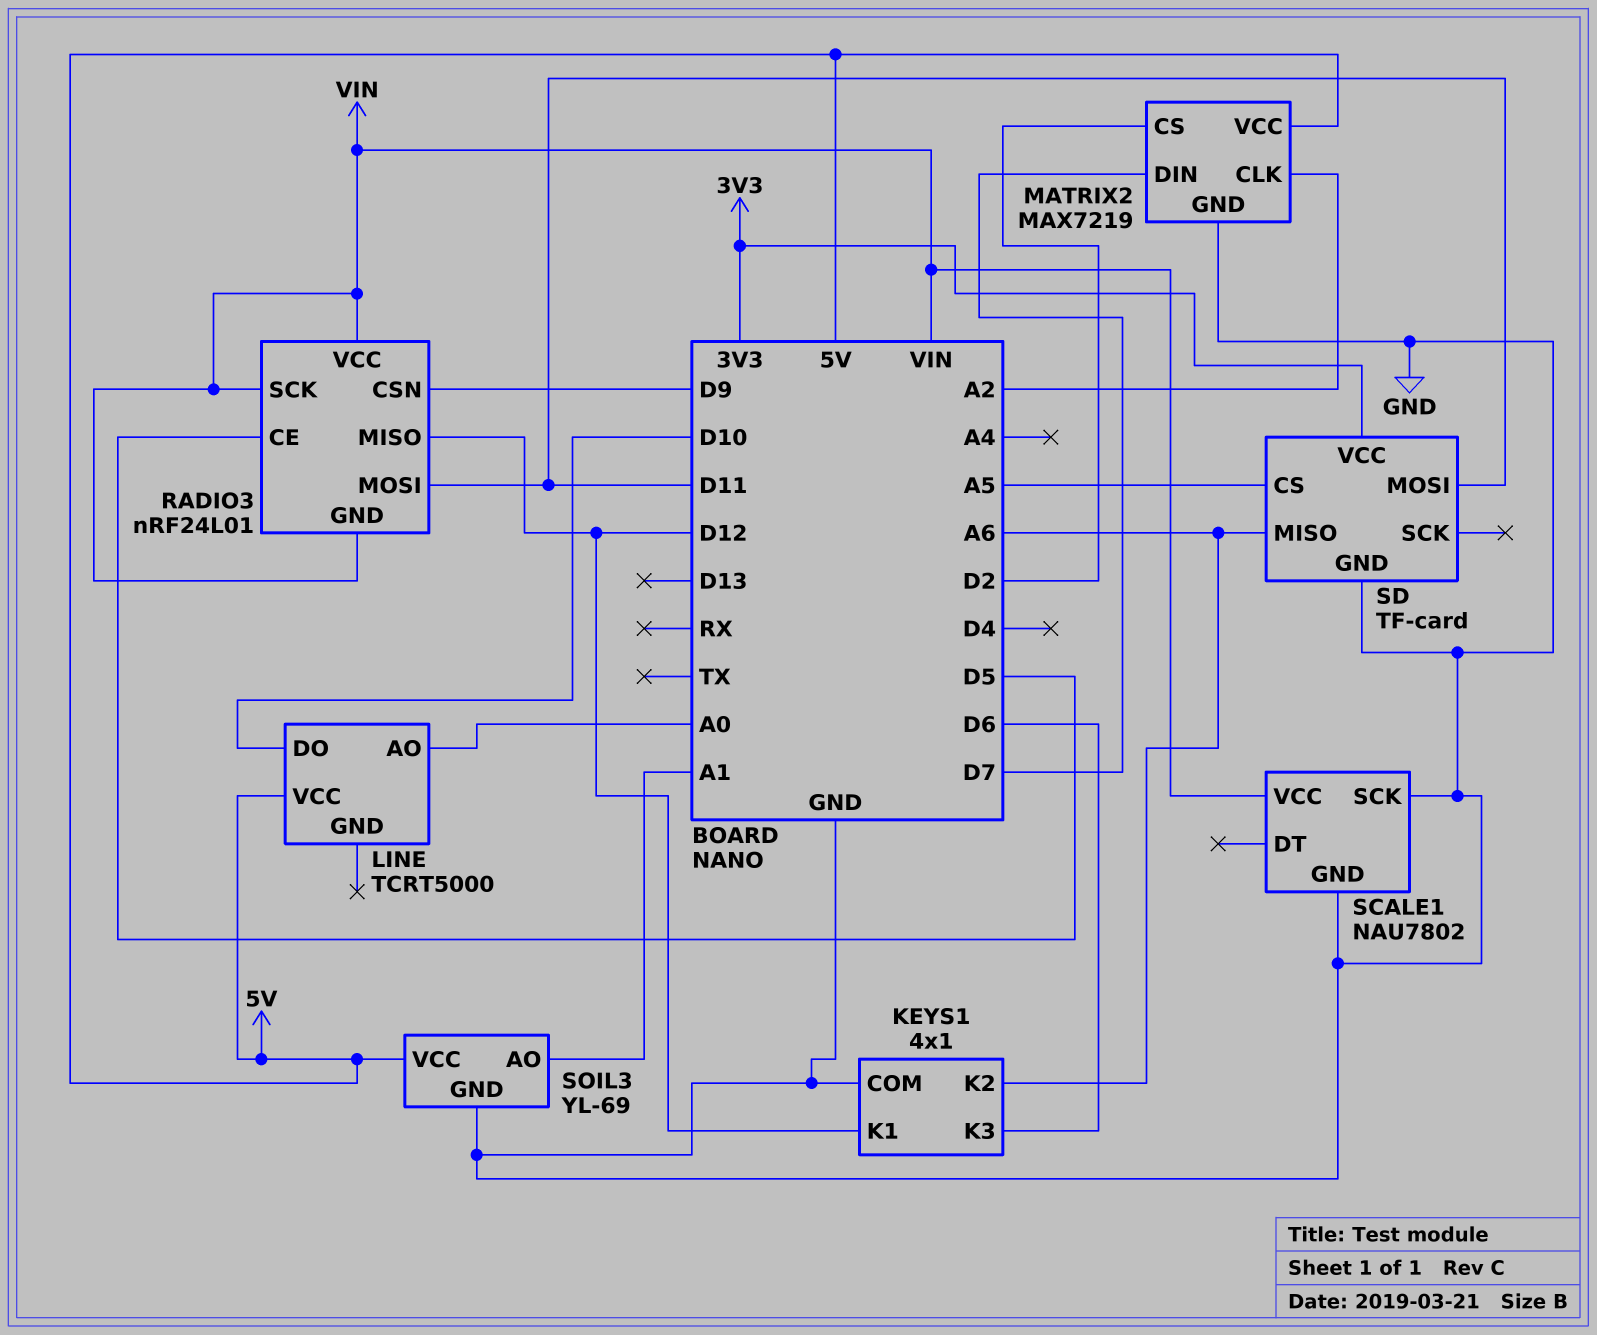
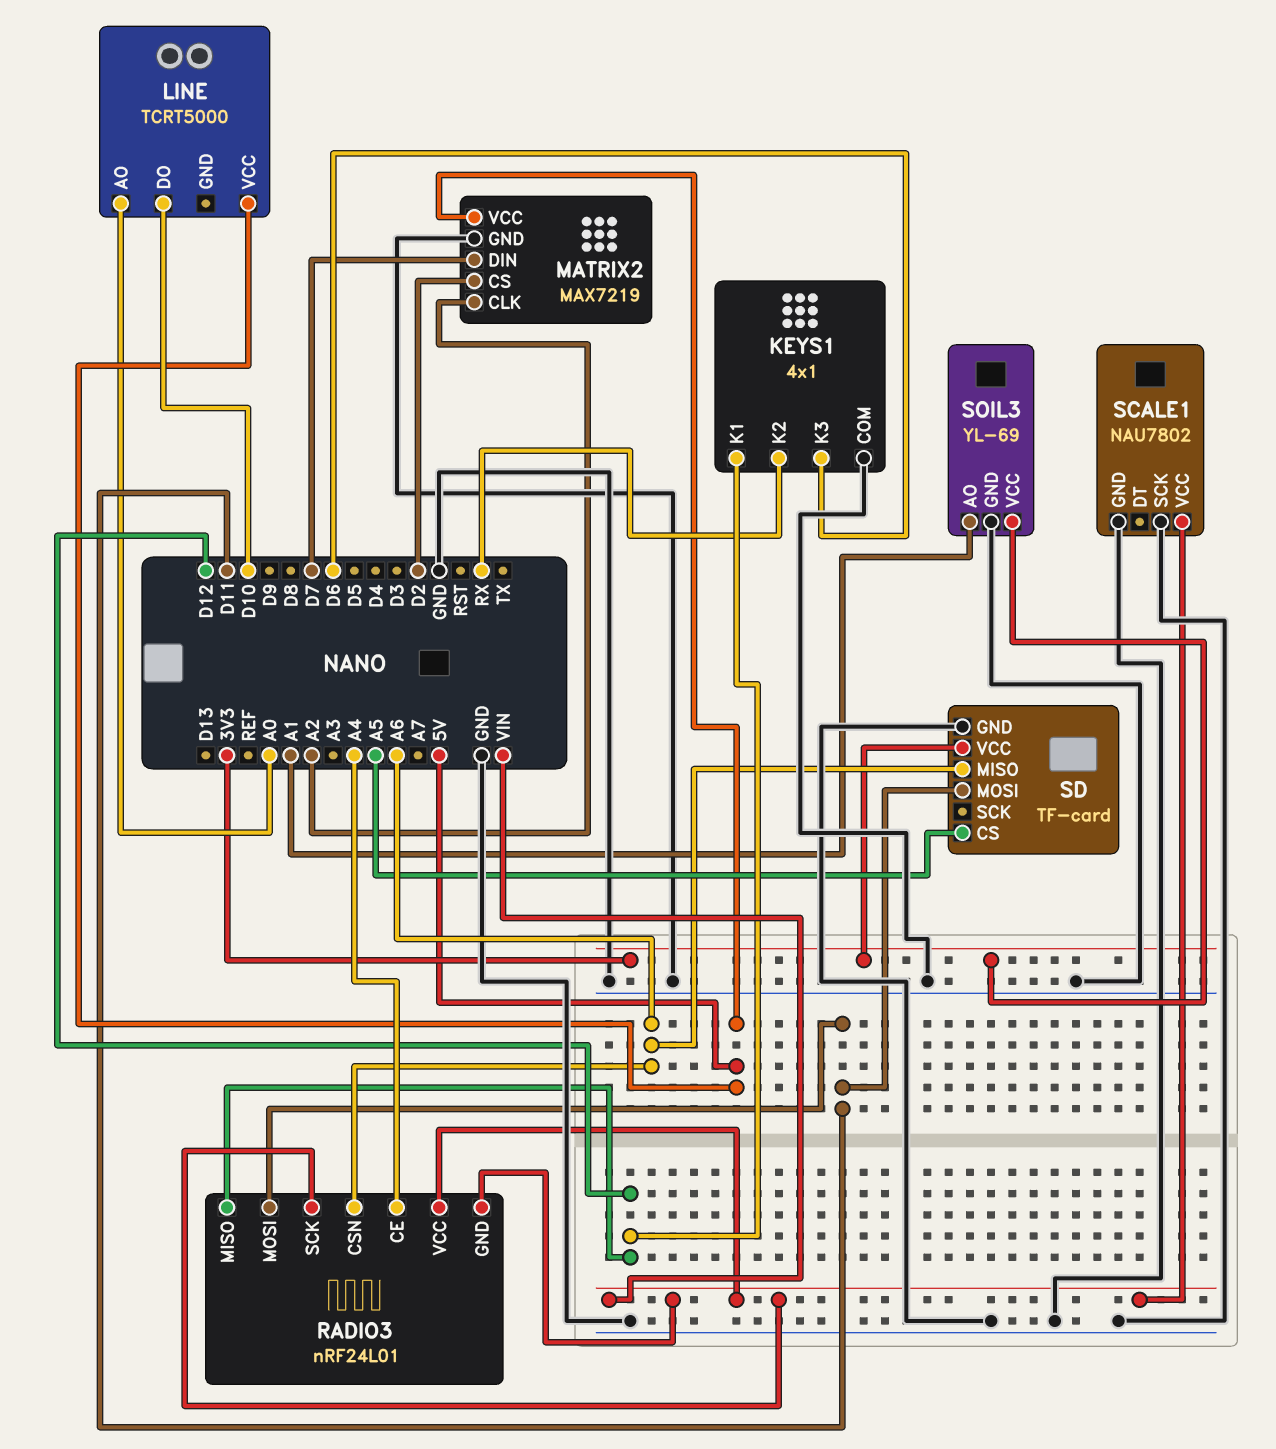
KEYS1 pin K2: A6 -> RX
RADIO3 pin CE: D5 -> A4
RADIO3 pin CSN: D9 -> A6
SOIL3 pin VCC: 5V -> 3V3

